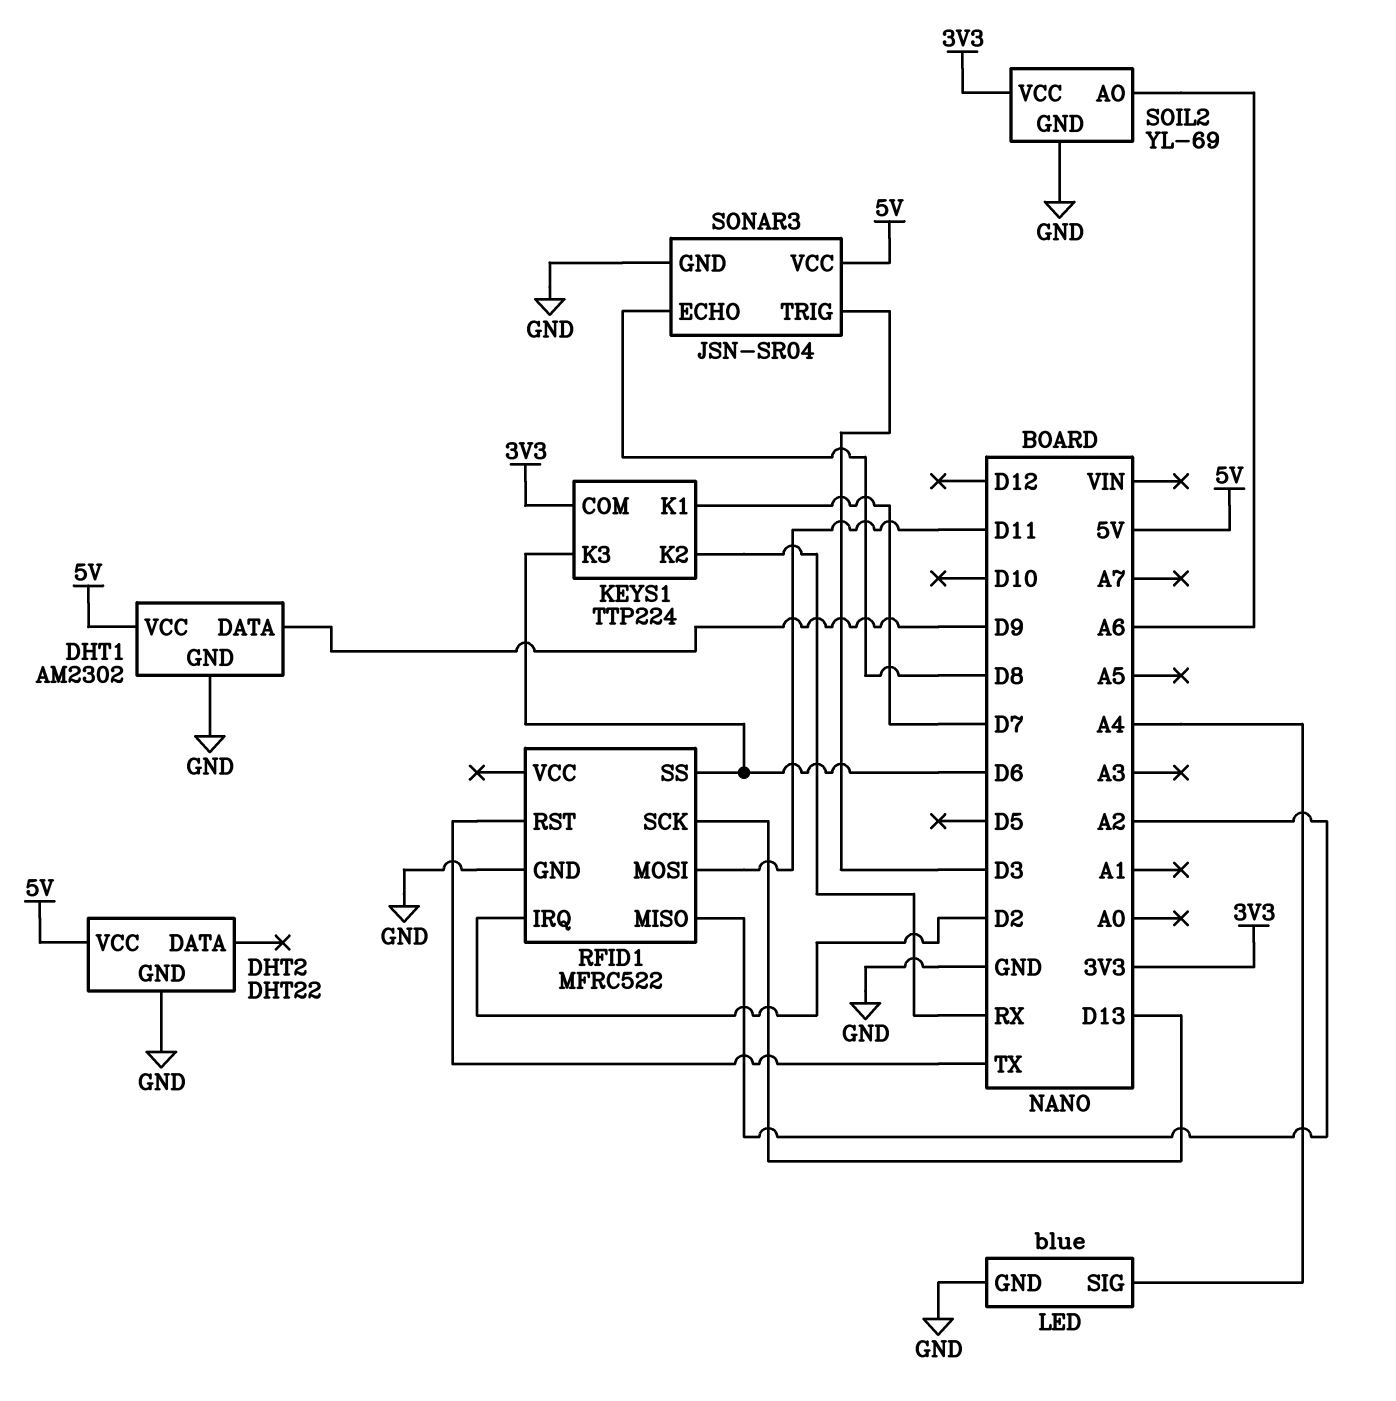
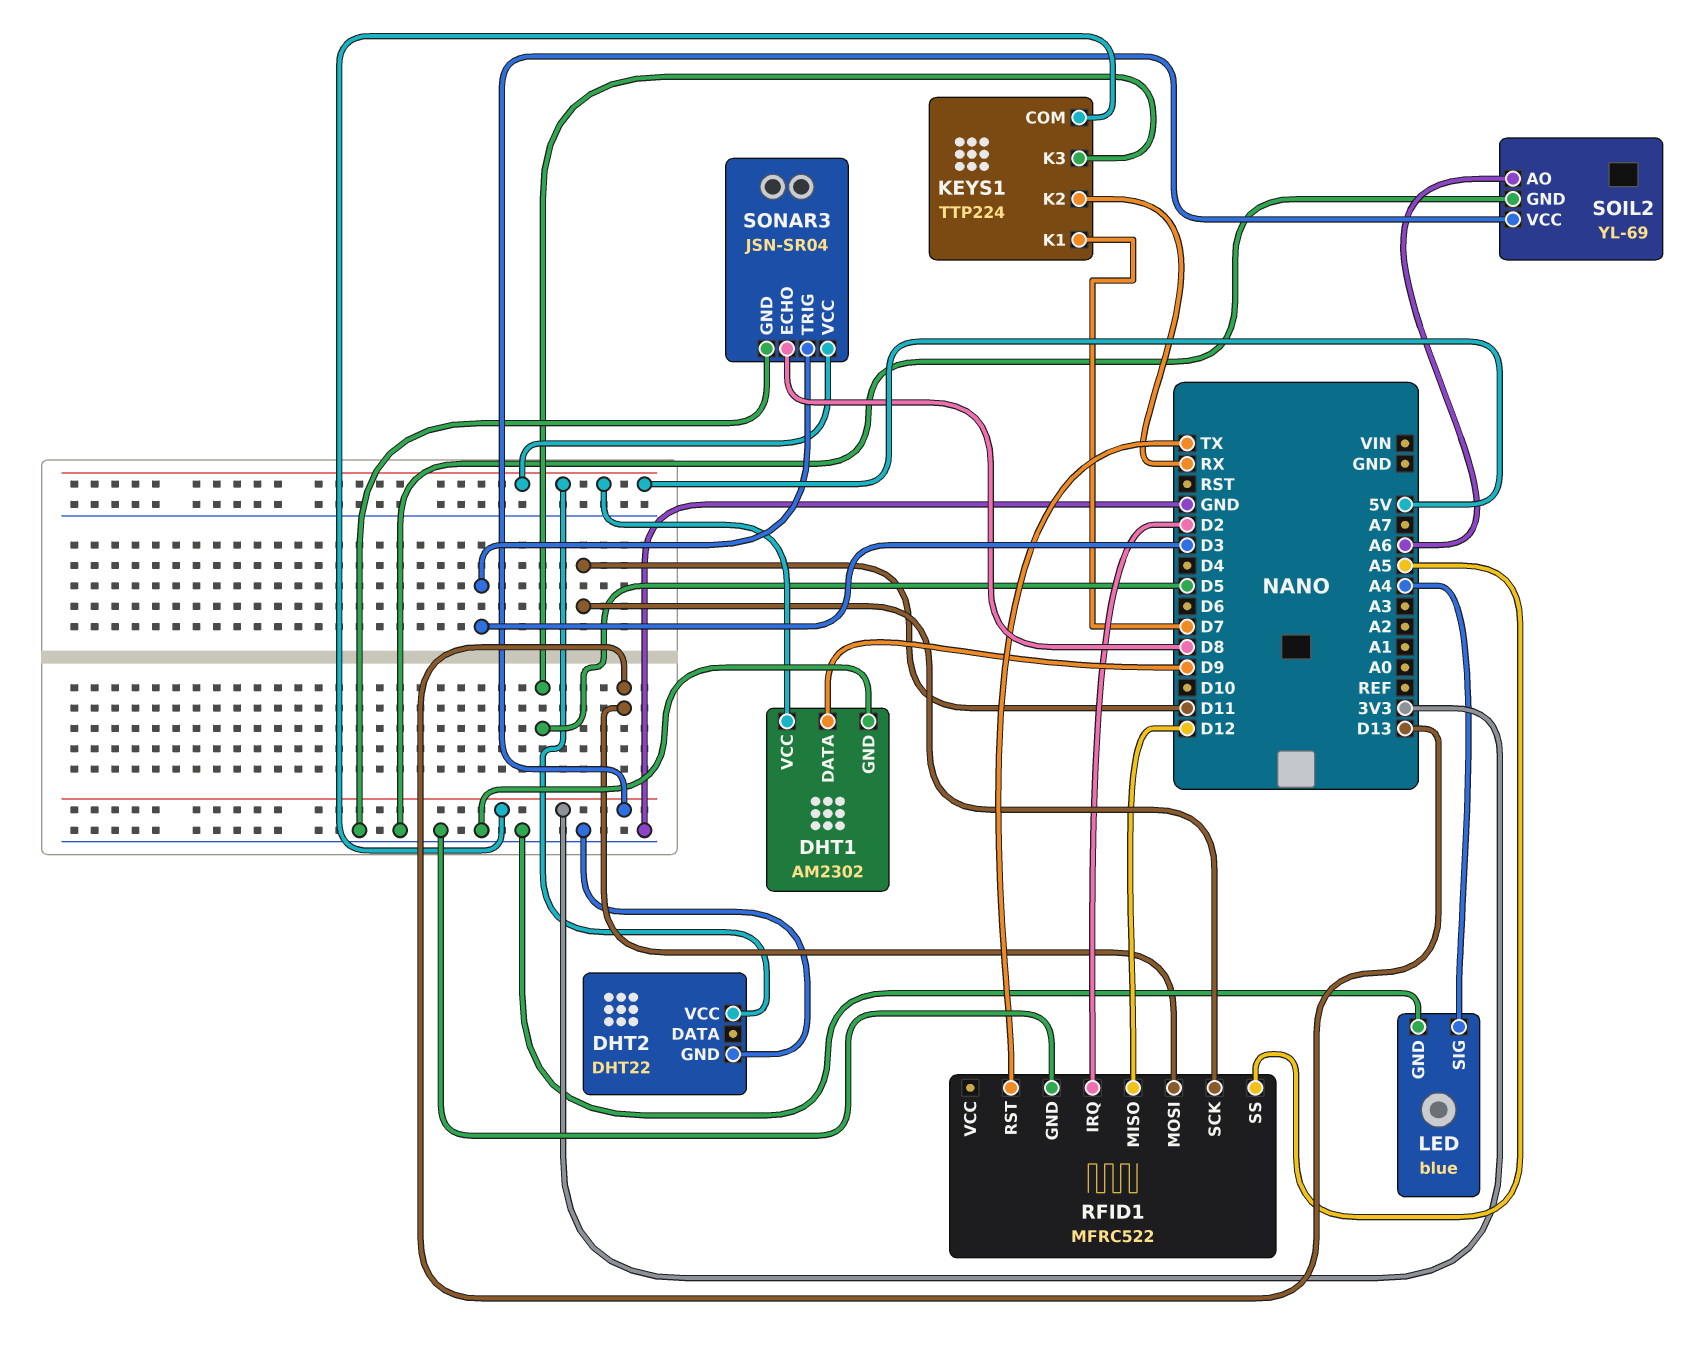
KEYS1 pin K3: D6 -> D5
RFID1 pin MISO: A2 -> D12
RFID1 pin MOSI: D11 -> D13
RFID1 pin SCK: D13 -> D11
RFID1 pin SS: D6 -> A5

